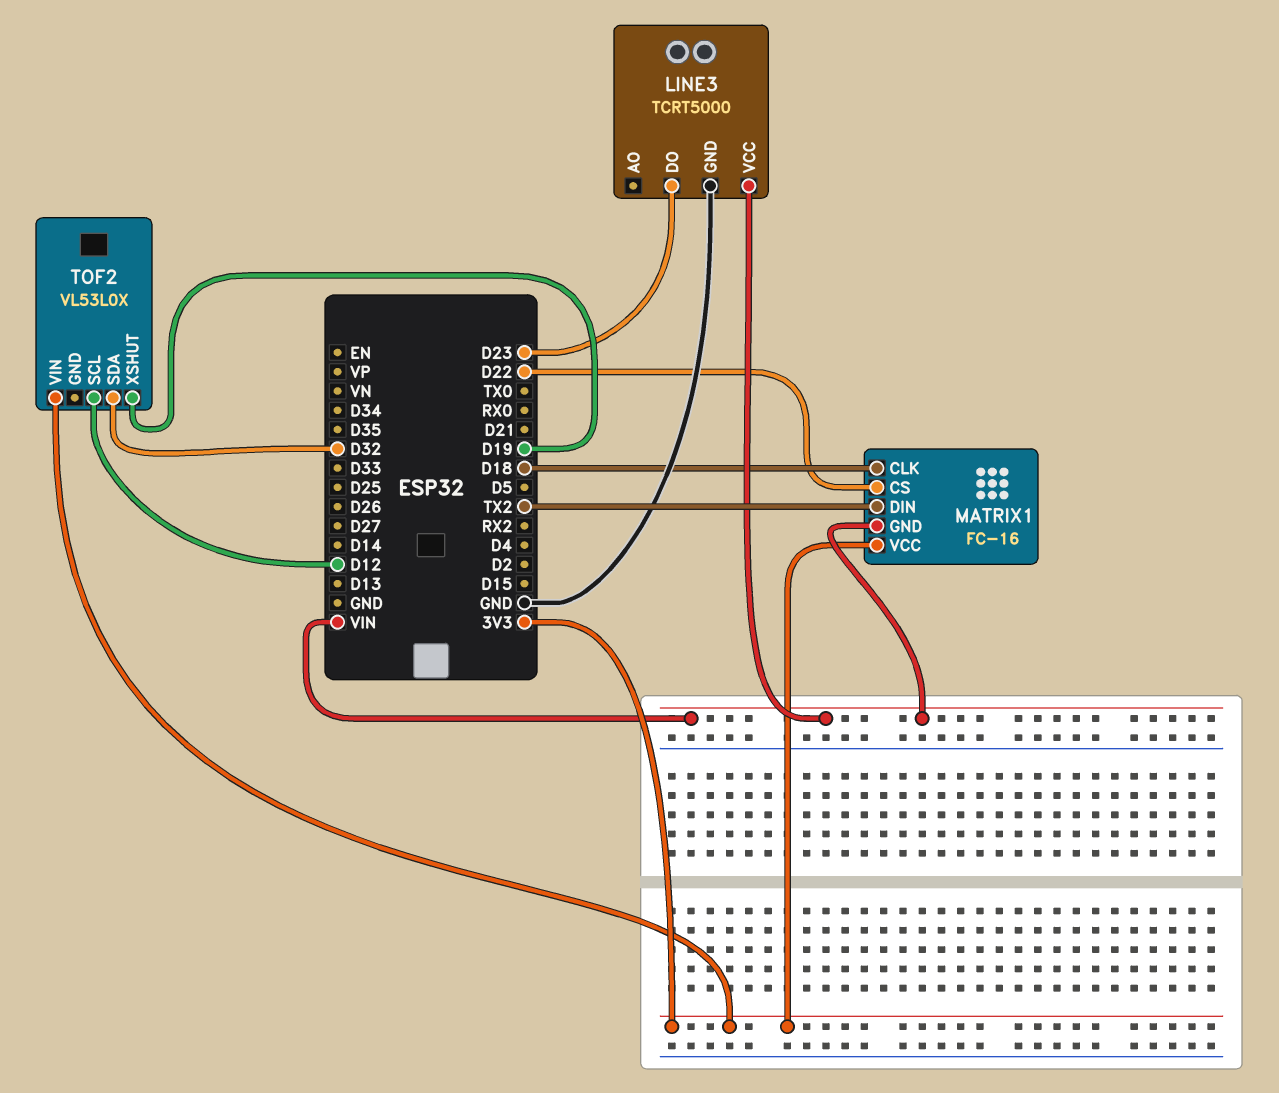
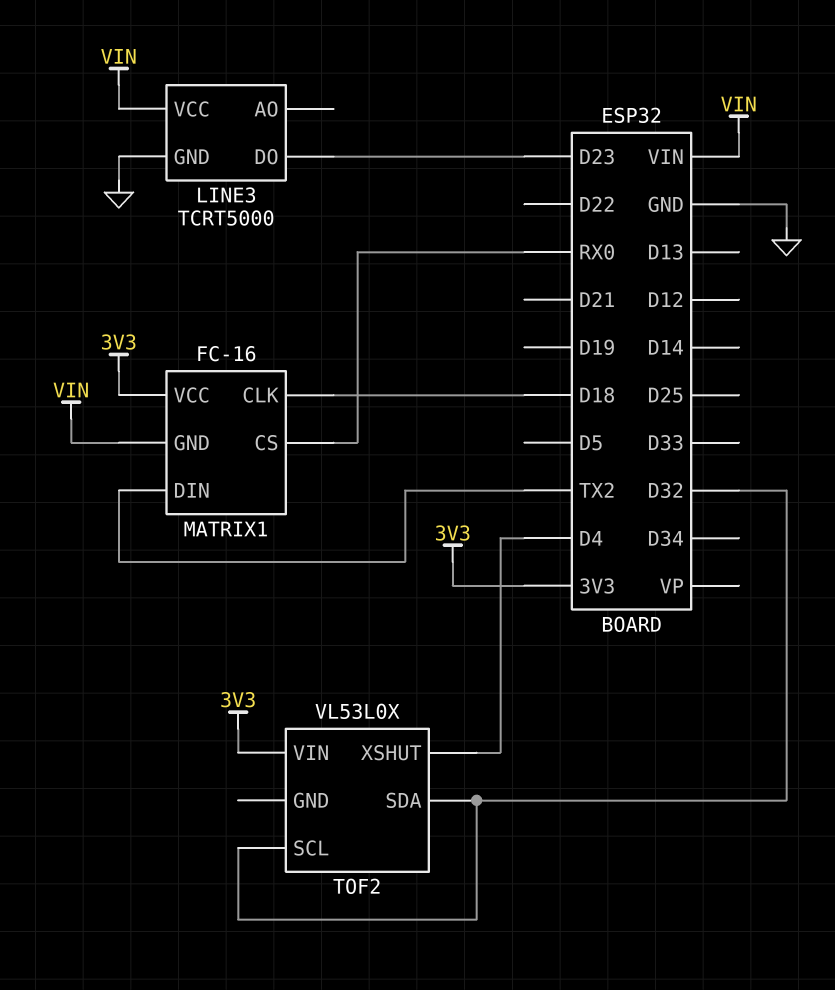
MATRIX1 pin CS: D22 -> RX0
TOF2 pin SCL: D12 -> D32
TOF2 pin XSHUT: D19 -> D4

